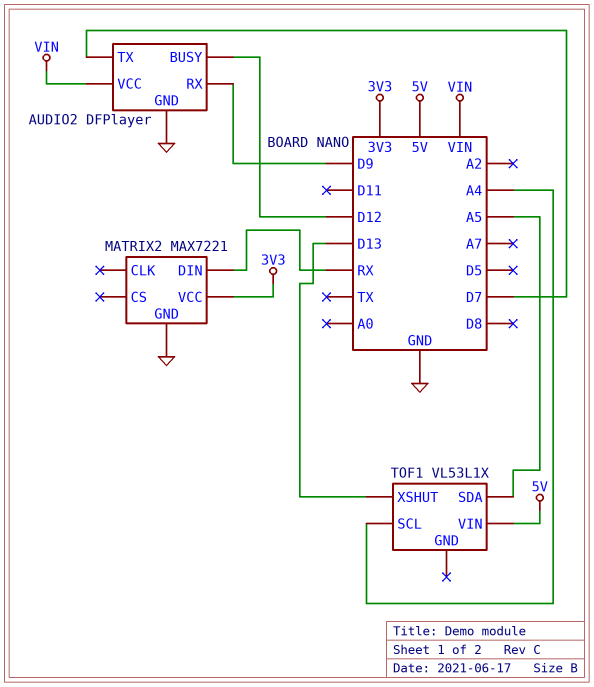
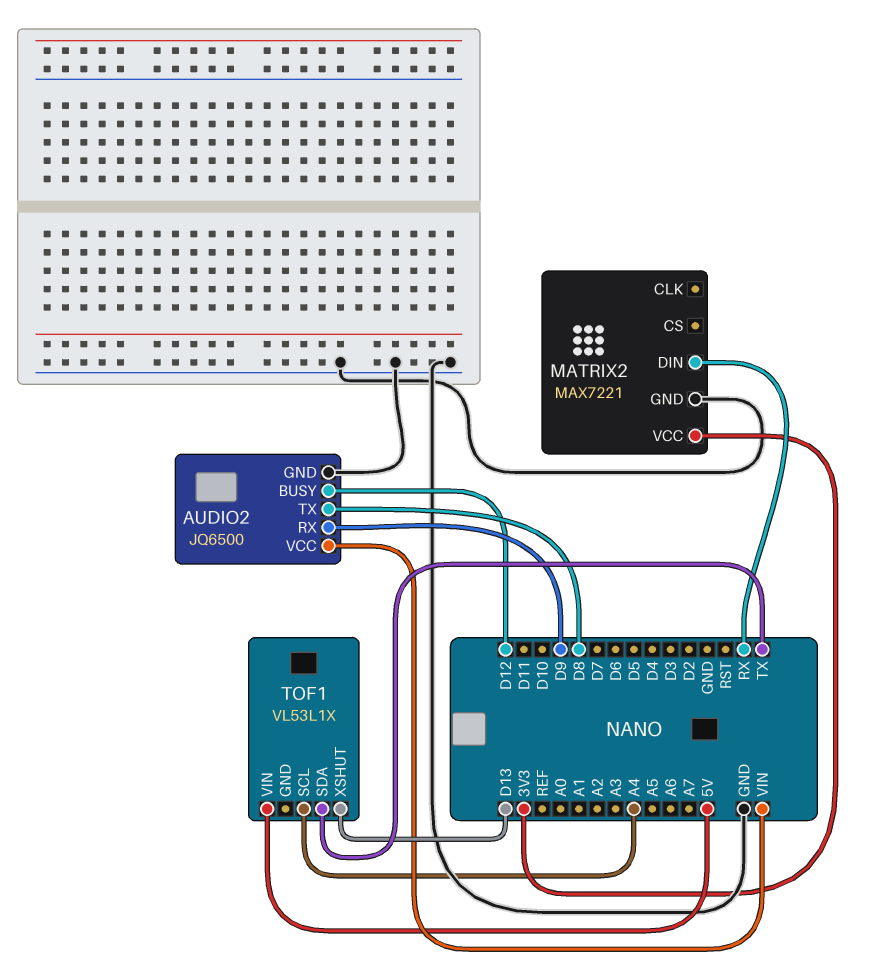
AUDIO2: DFPlayer -> JQ6500
AUDIO2 pin TX: D7 -> D8
TOF1 pin SDA: A5 -> TX

